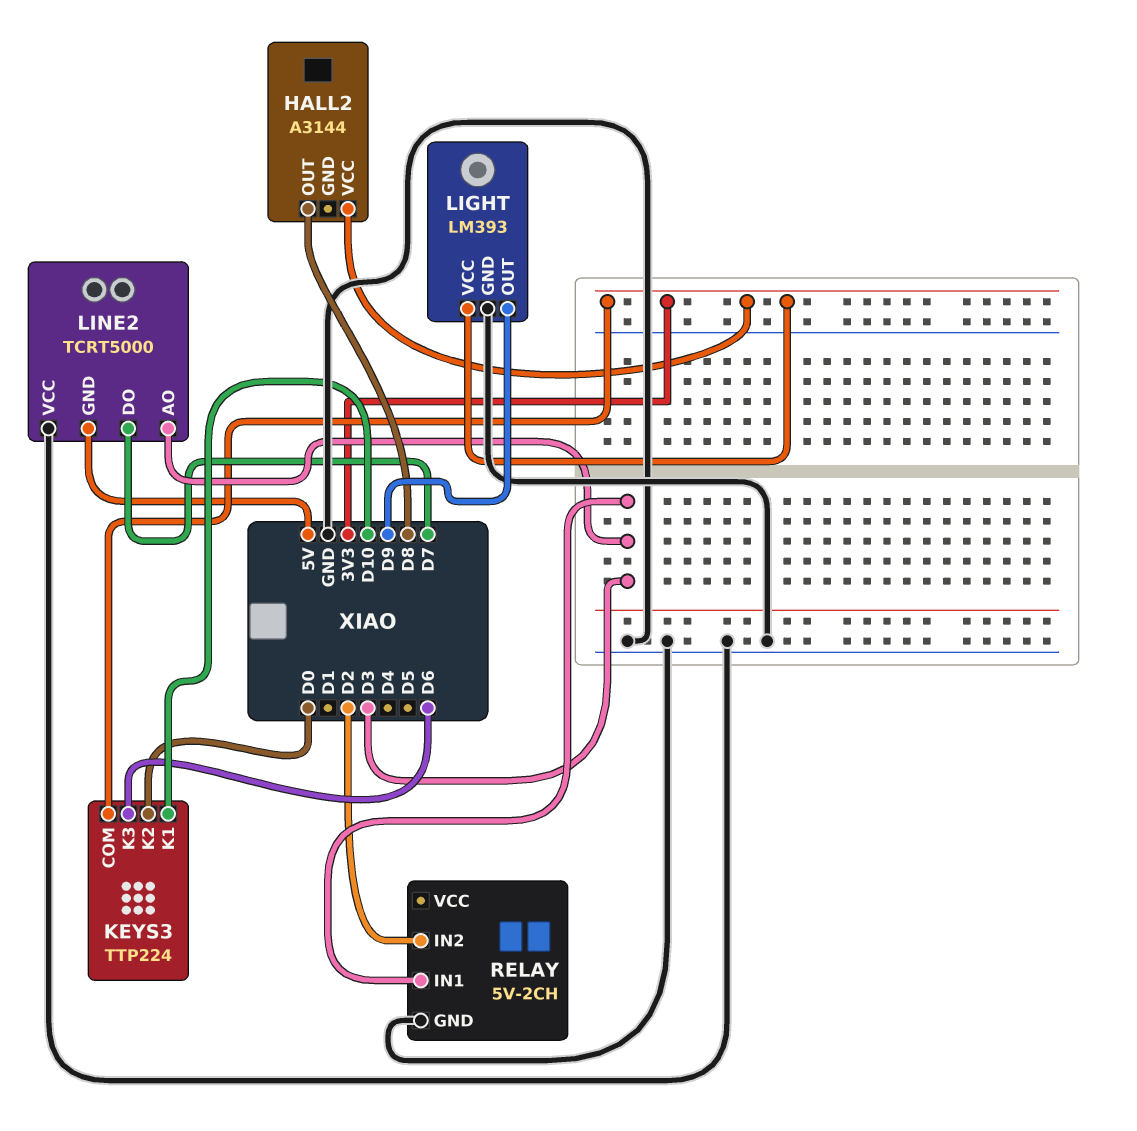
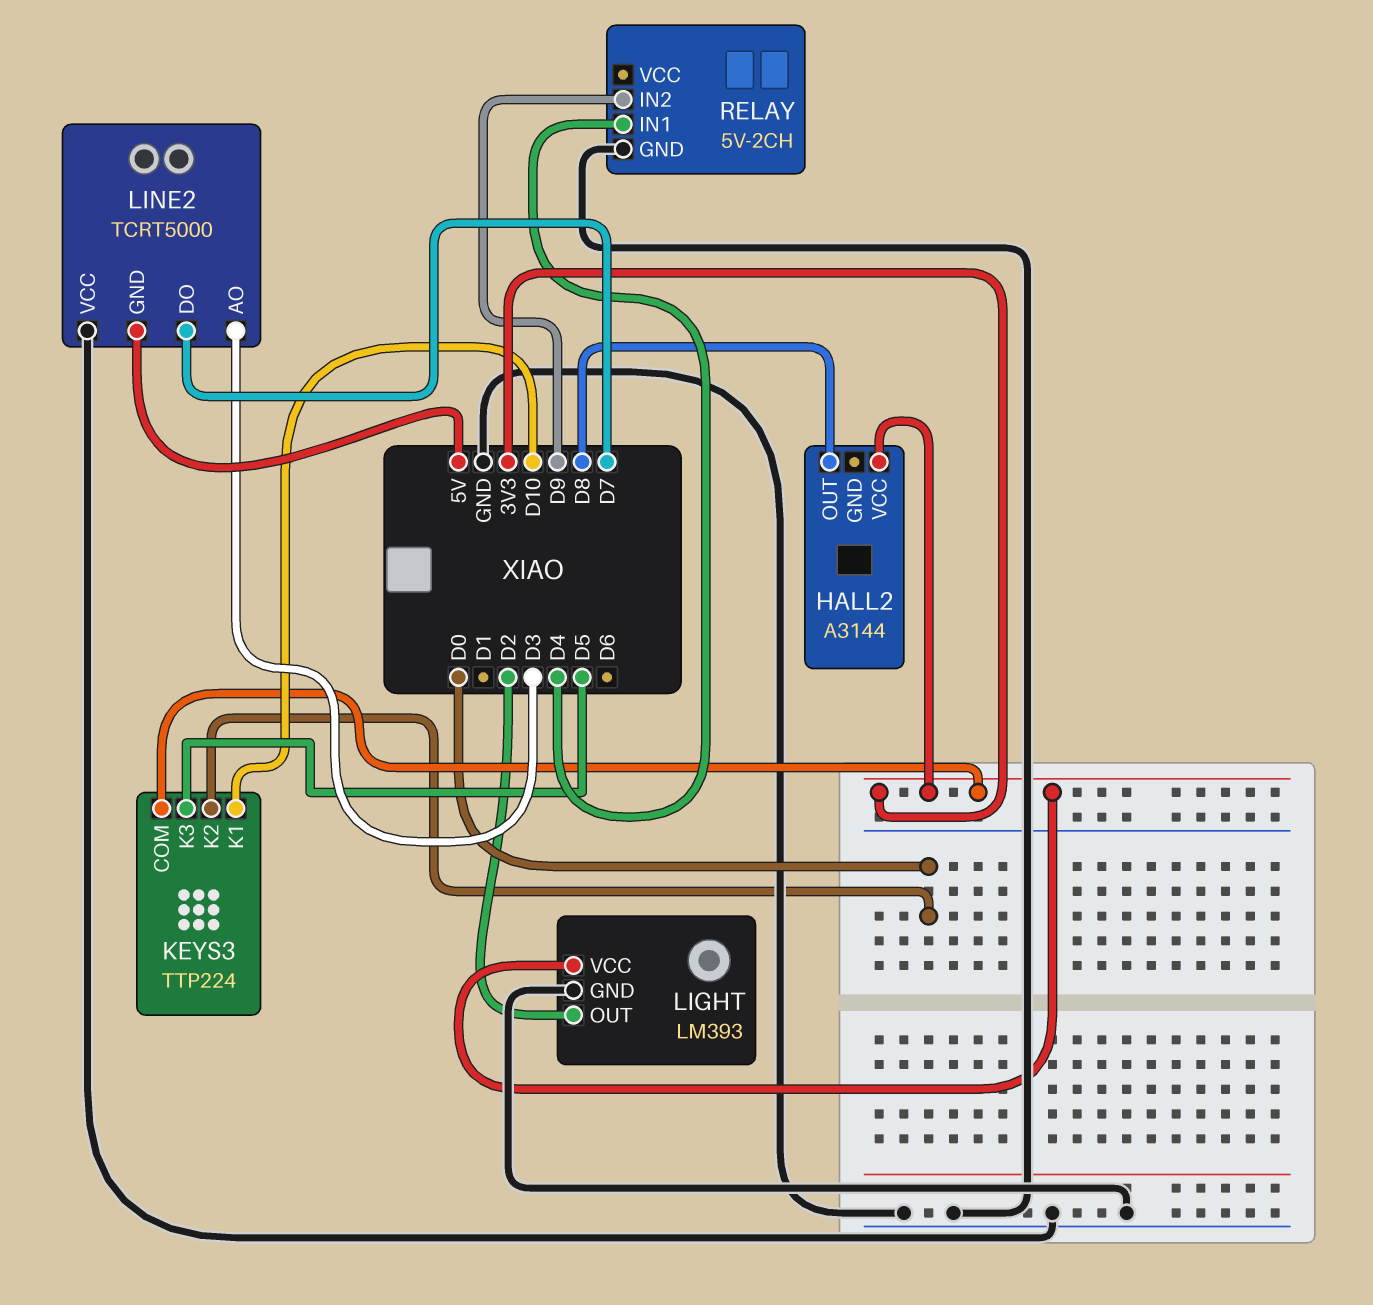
KEYS3 pin K3: D6 -> D5
LIGHT pin OUT: D9 -> D2
RELAY pin IN1: D3 -> D4
RELAY pin IN2: D2 -> D9

